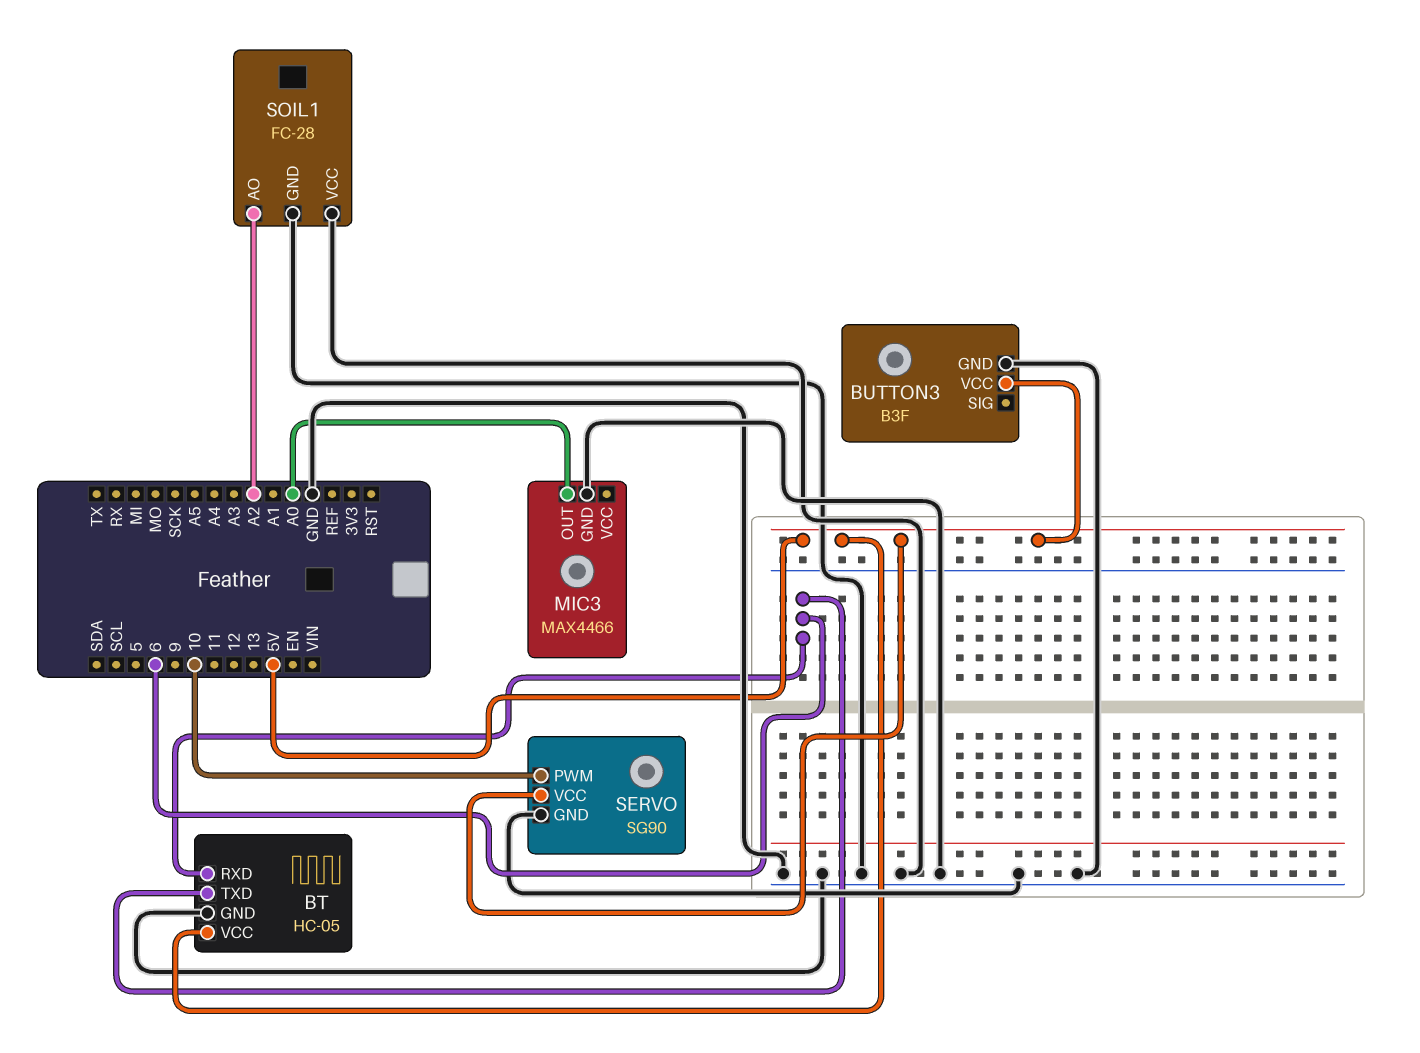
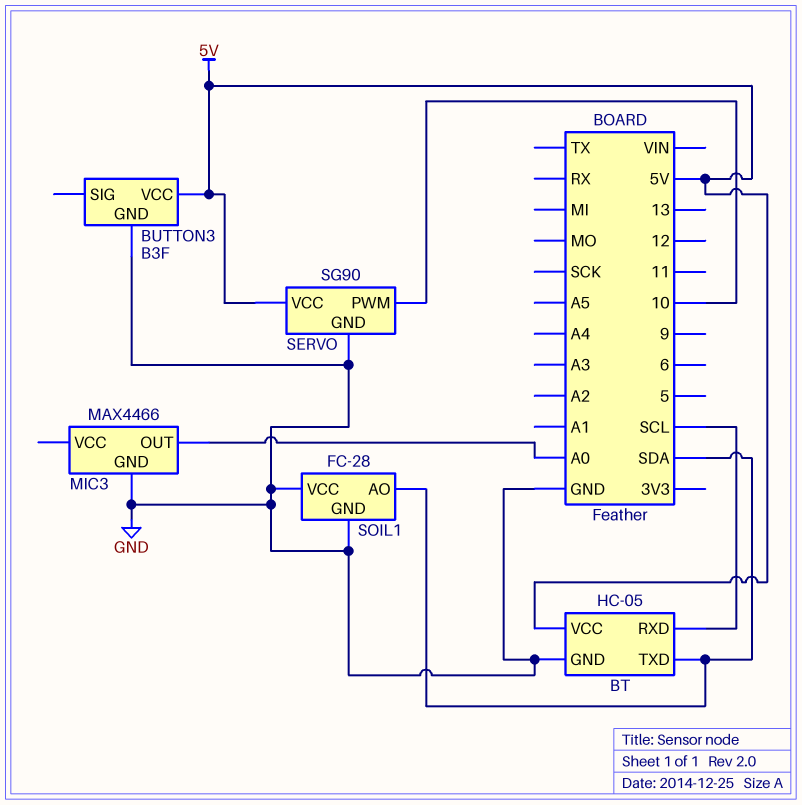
BT pin RXD: 6 -> SCL
BT pin TXD: 6 -> SDA
SOIL1 pin AO: A2 -> SDA

